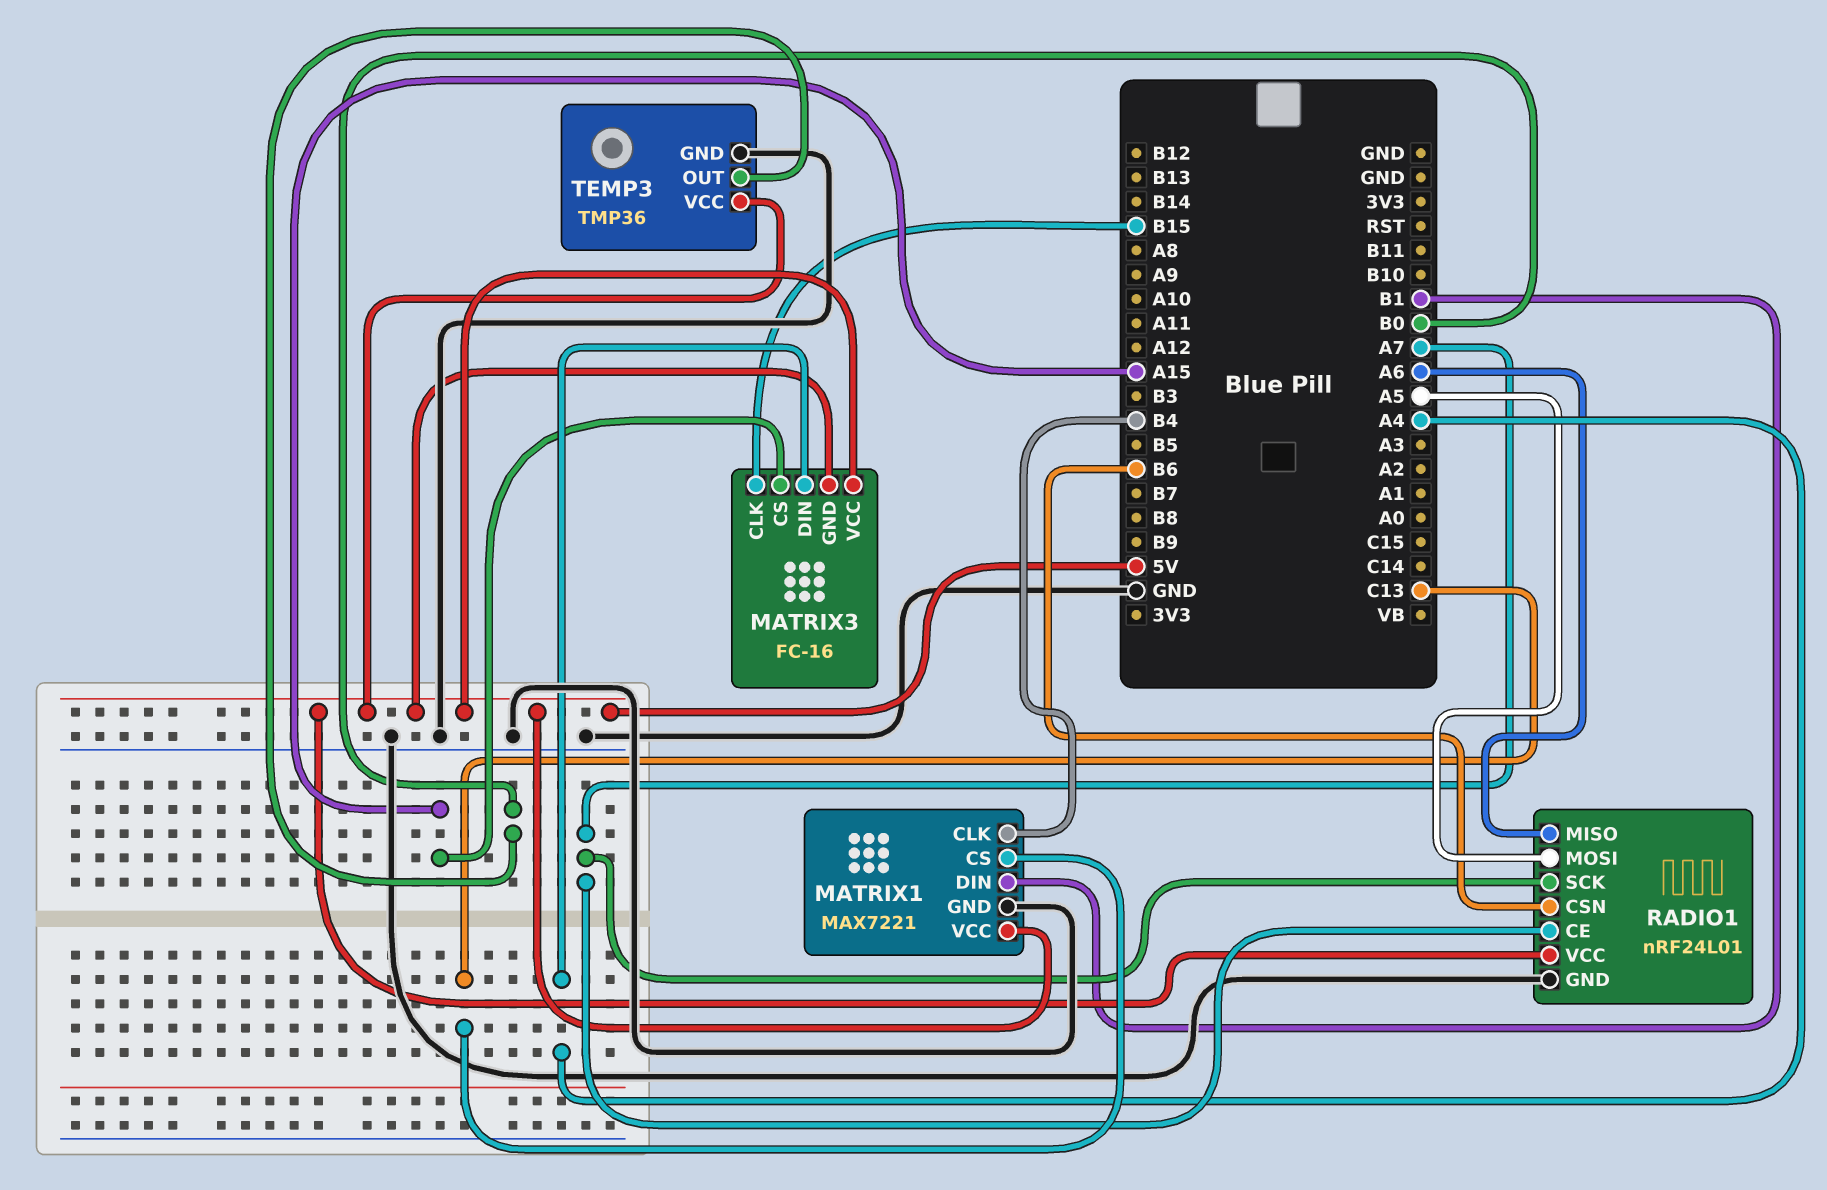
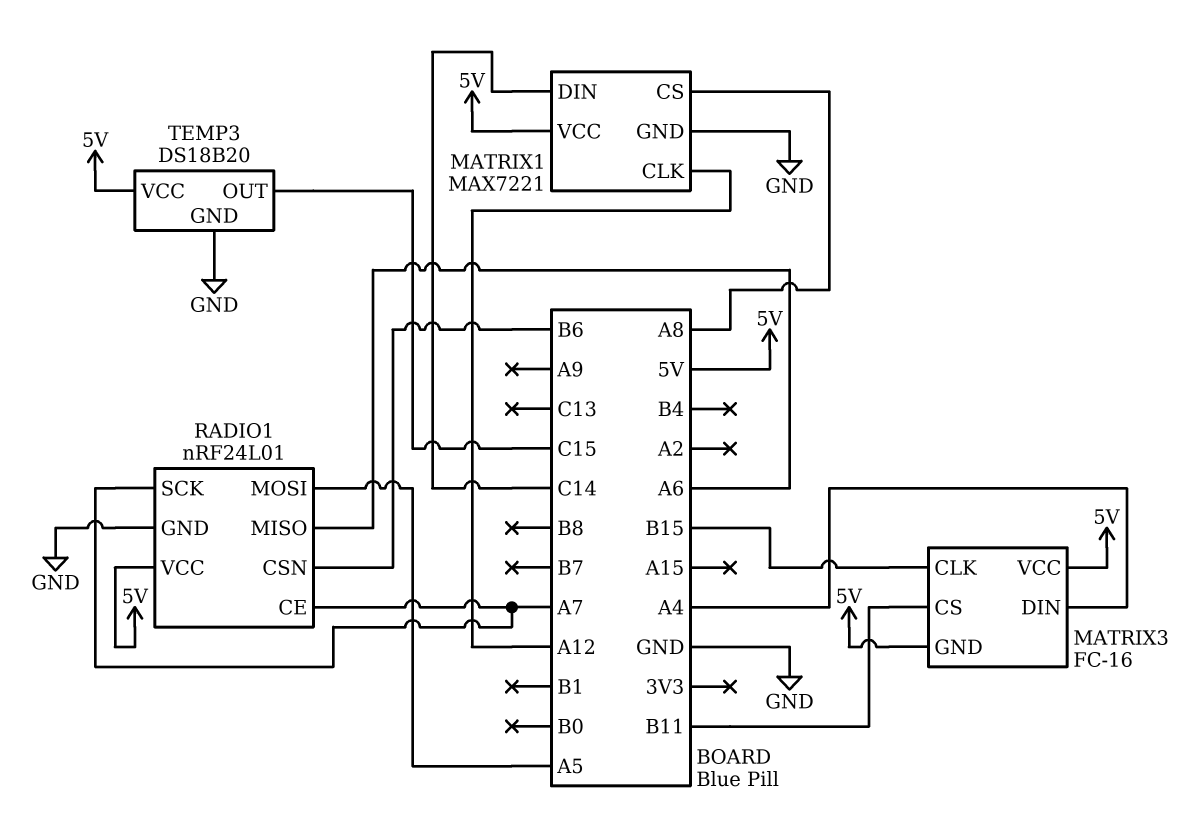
MATRIX1 pin CLK: B4 -> A12
MATRIX1 pin CS: C13 -> A8
MATRIX1 pin DIN: B1 -> C14
MATRIX3 pin CS: A15 -> B11
TEMP3: TMP36 -> DS18B20
TEMP3 pin OUT: B0 -> C15

